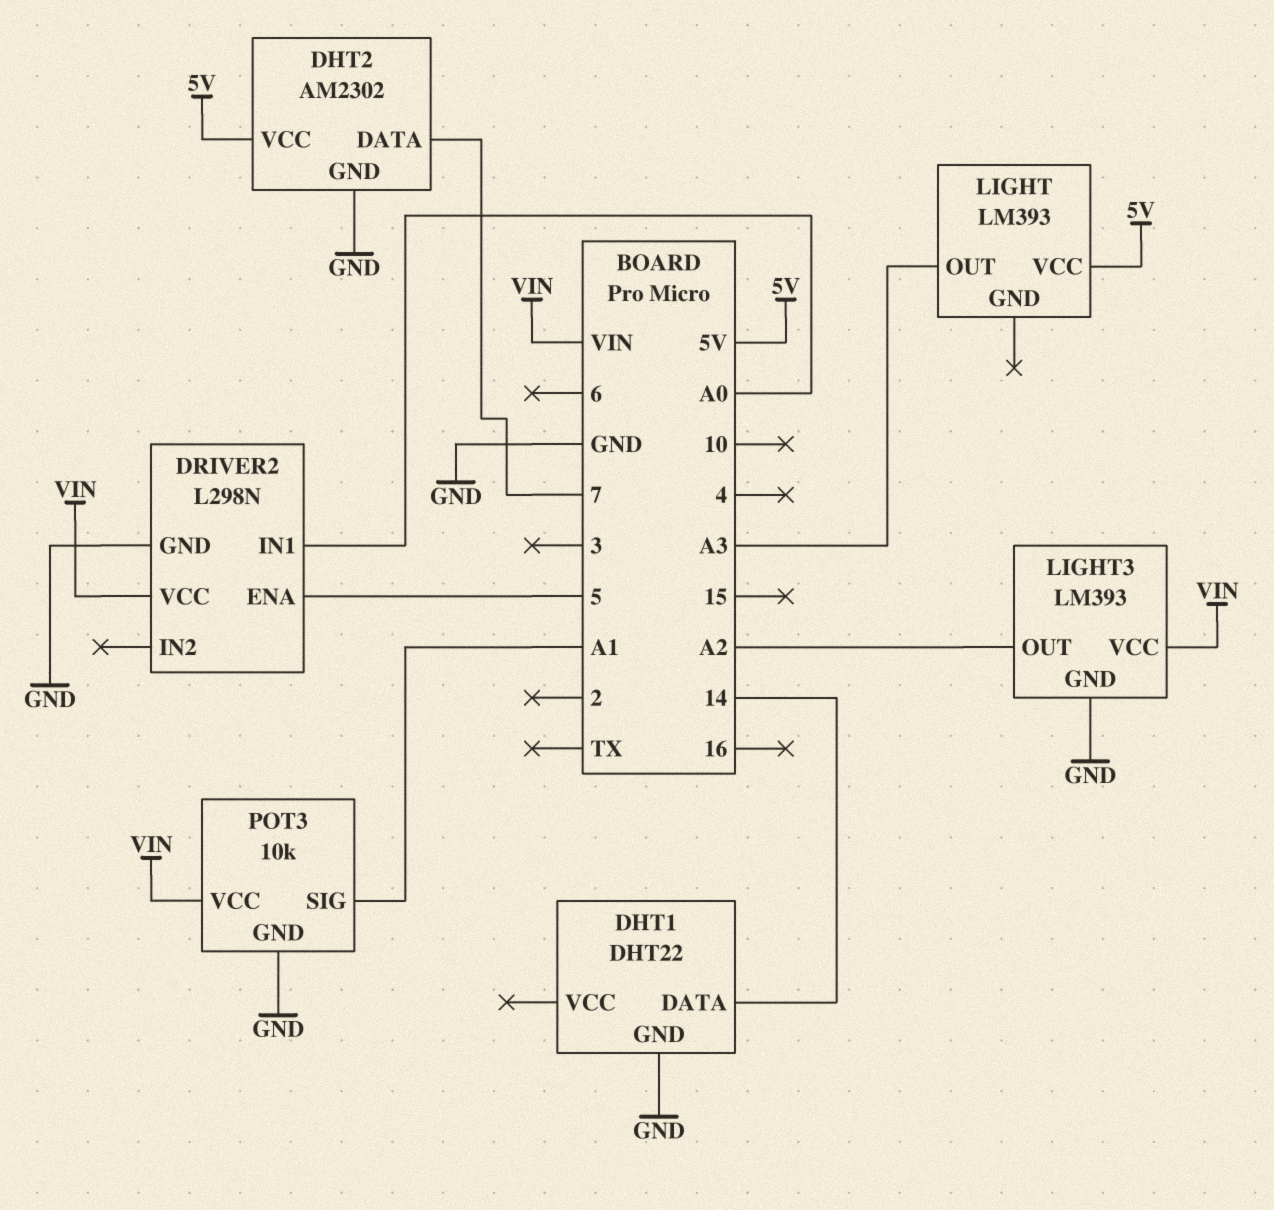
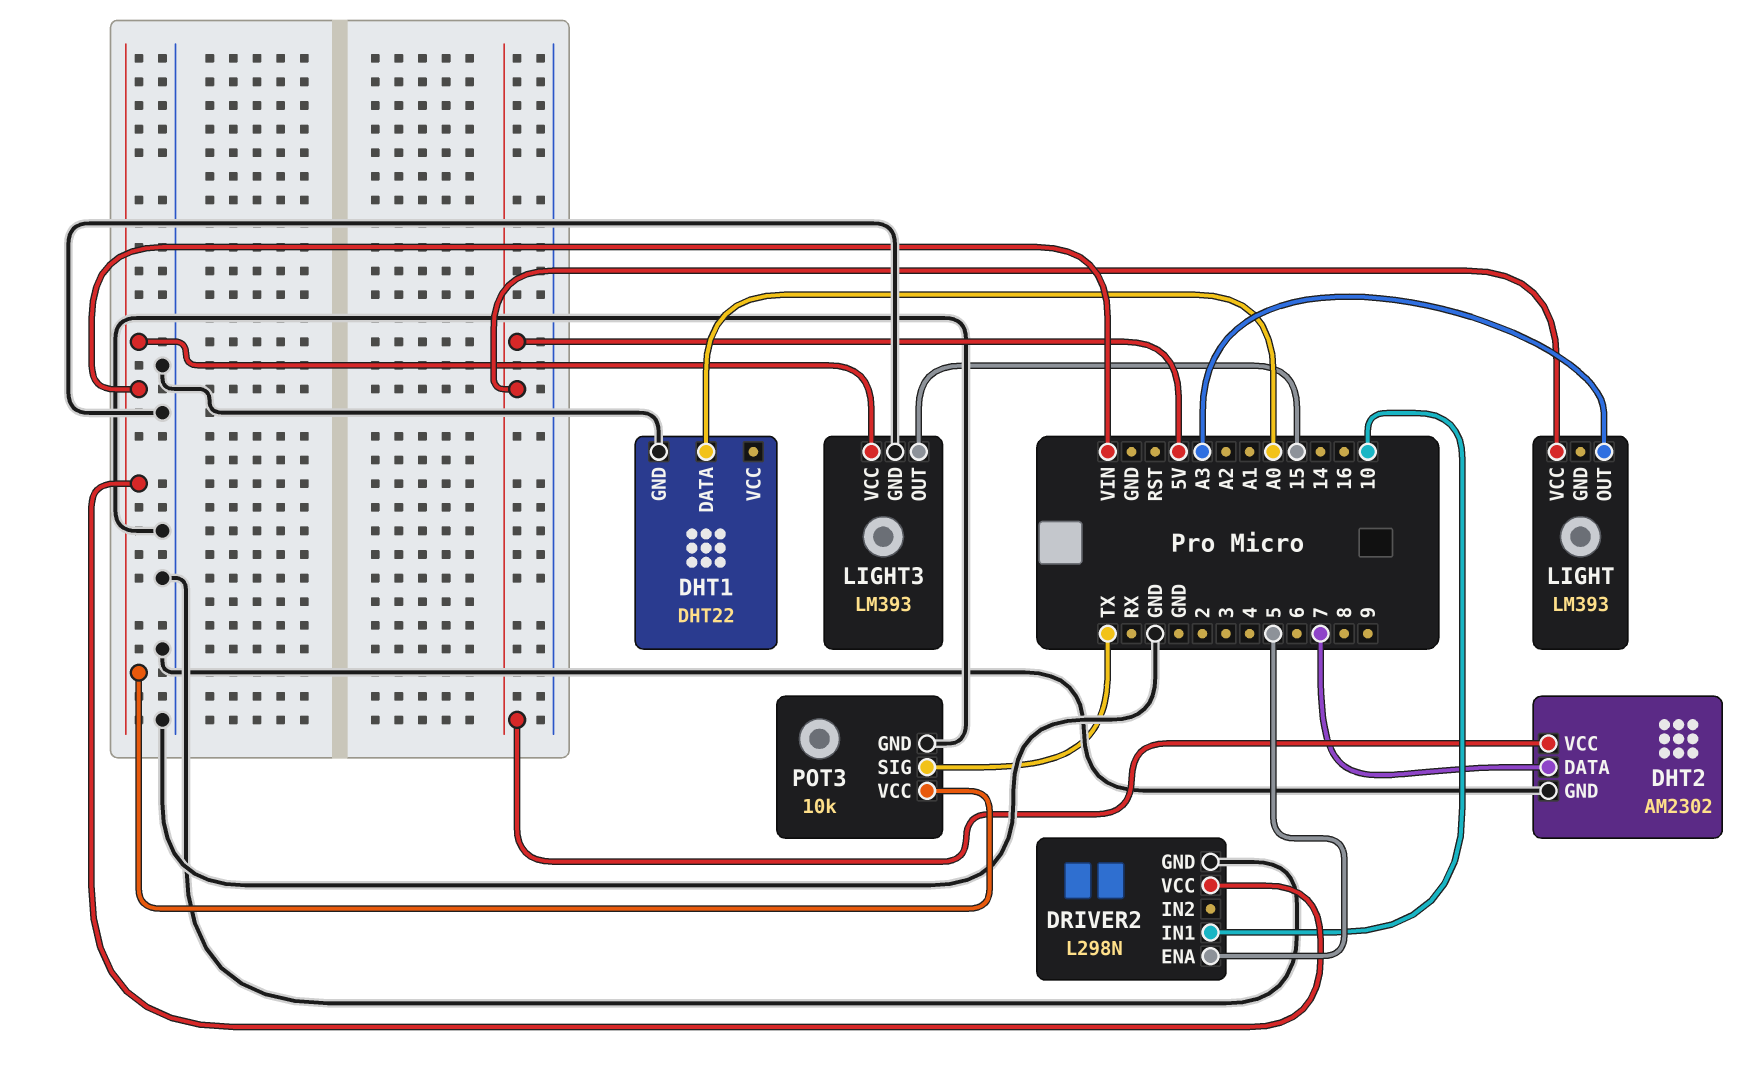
DHT1 pin DATA: 14 -> A0
DRIVER2 pin IN1: A0 -> 10
LIGHT3 pin OUT: A2 -> 15
POT3 pin SIG: A1 -> TX

